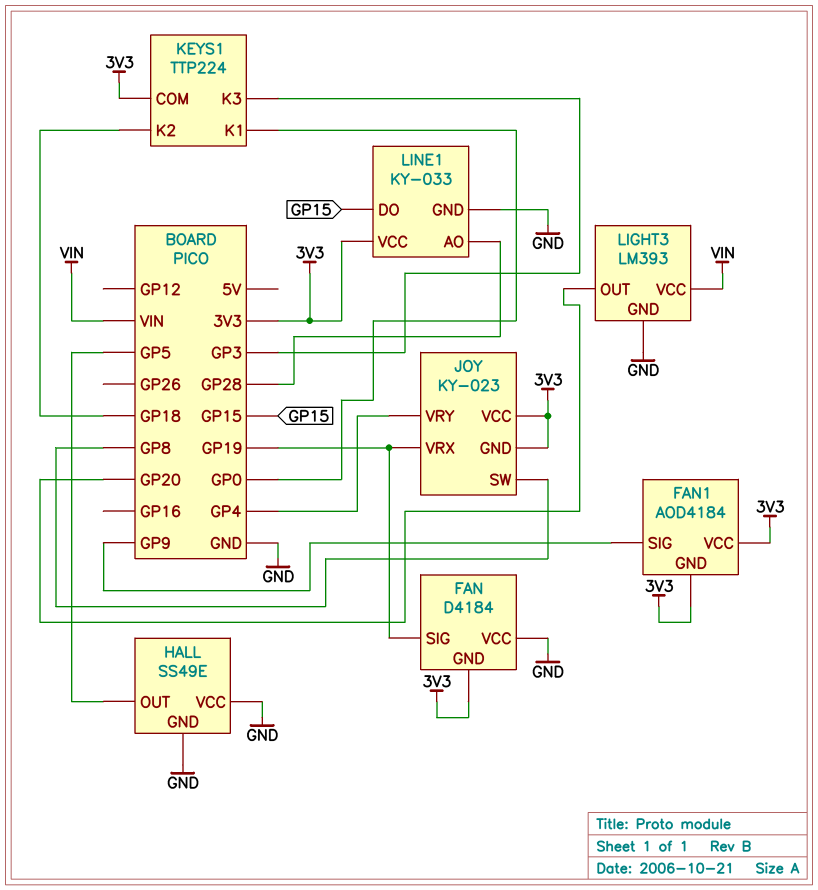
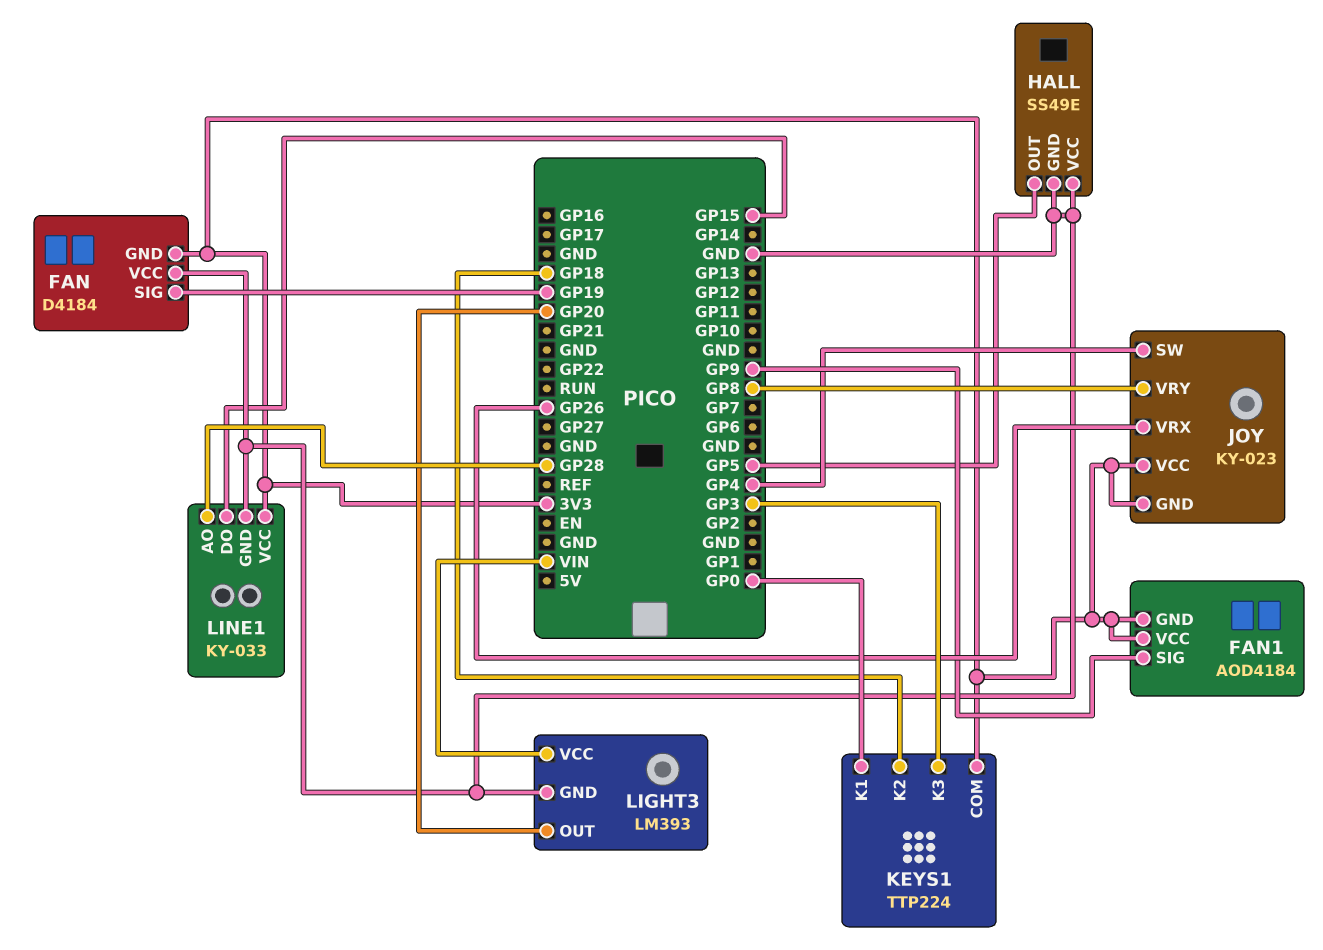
JOY pin SW: GP8 -> GP4
JOY pin VRX: GP19 -> GP26
JOY pin VRY: GP4 -> GP8

